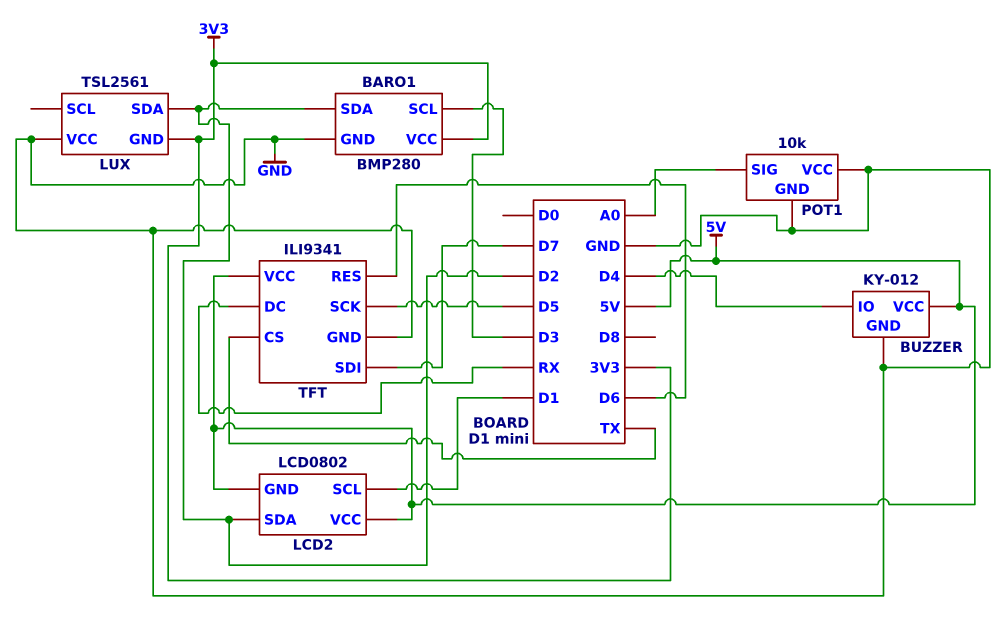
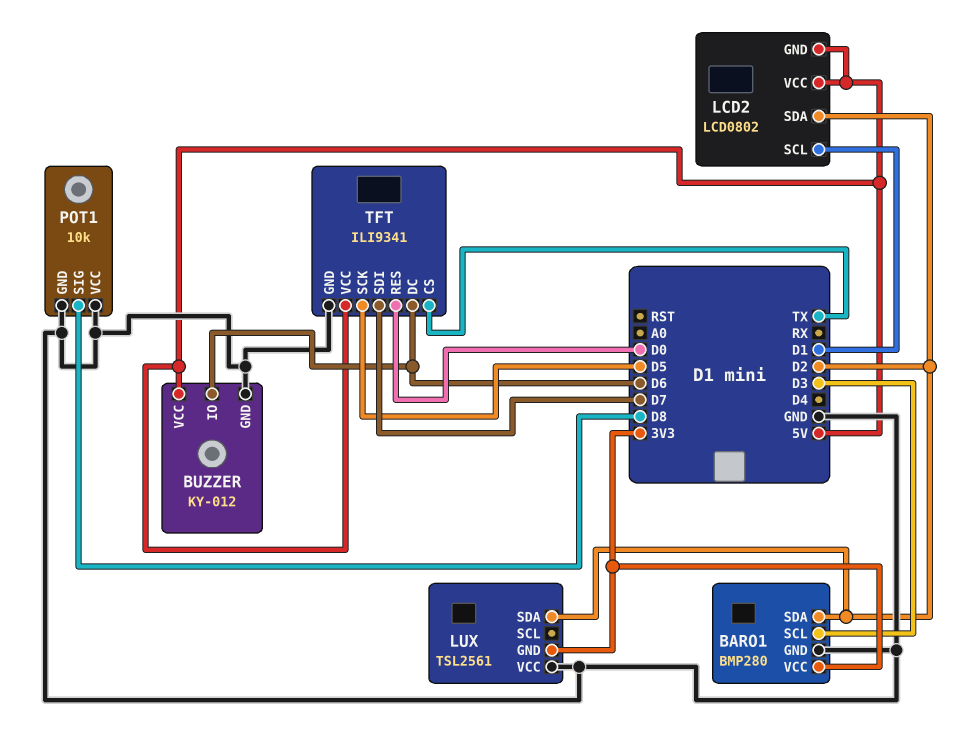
BUZZER pin IO: D4 -> D6
POT1 pin SIG: A0 -> D8
TFT pin DC: RX -> D6
TFT pin RES: D6 -> D0

